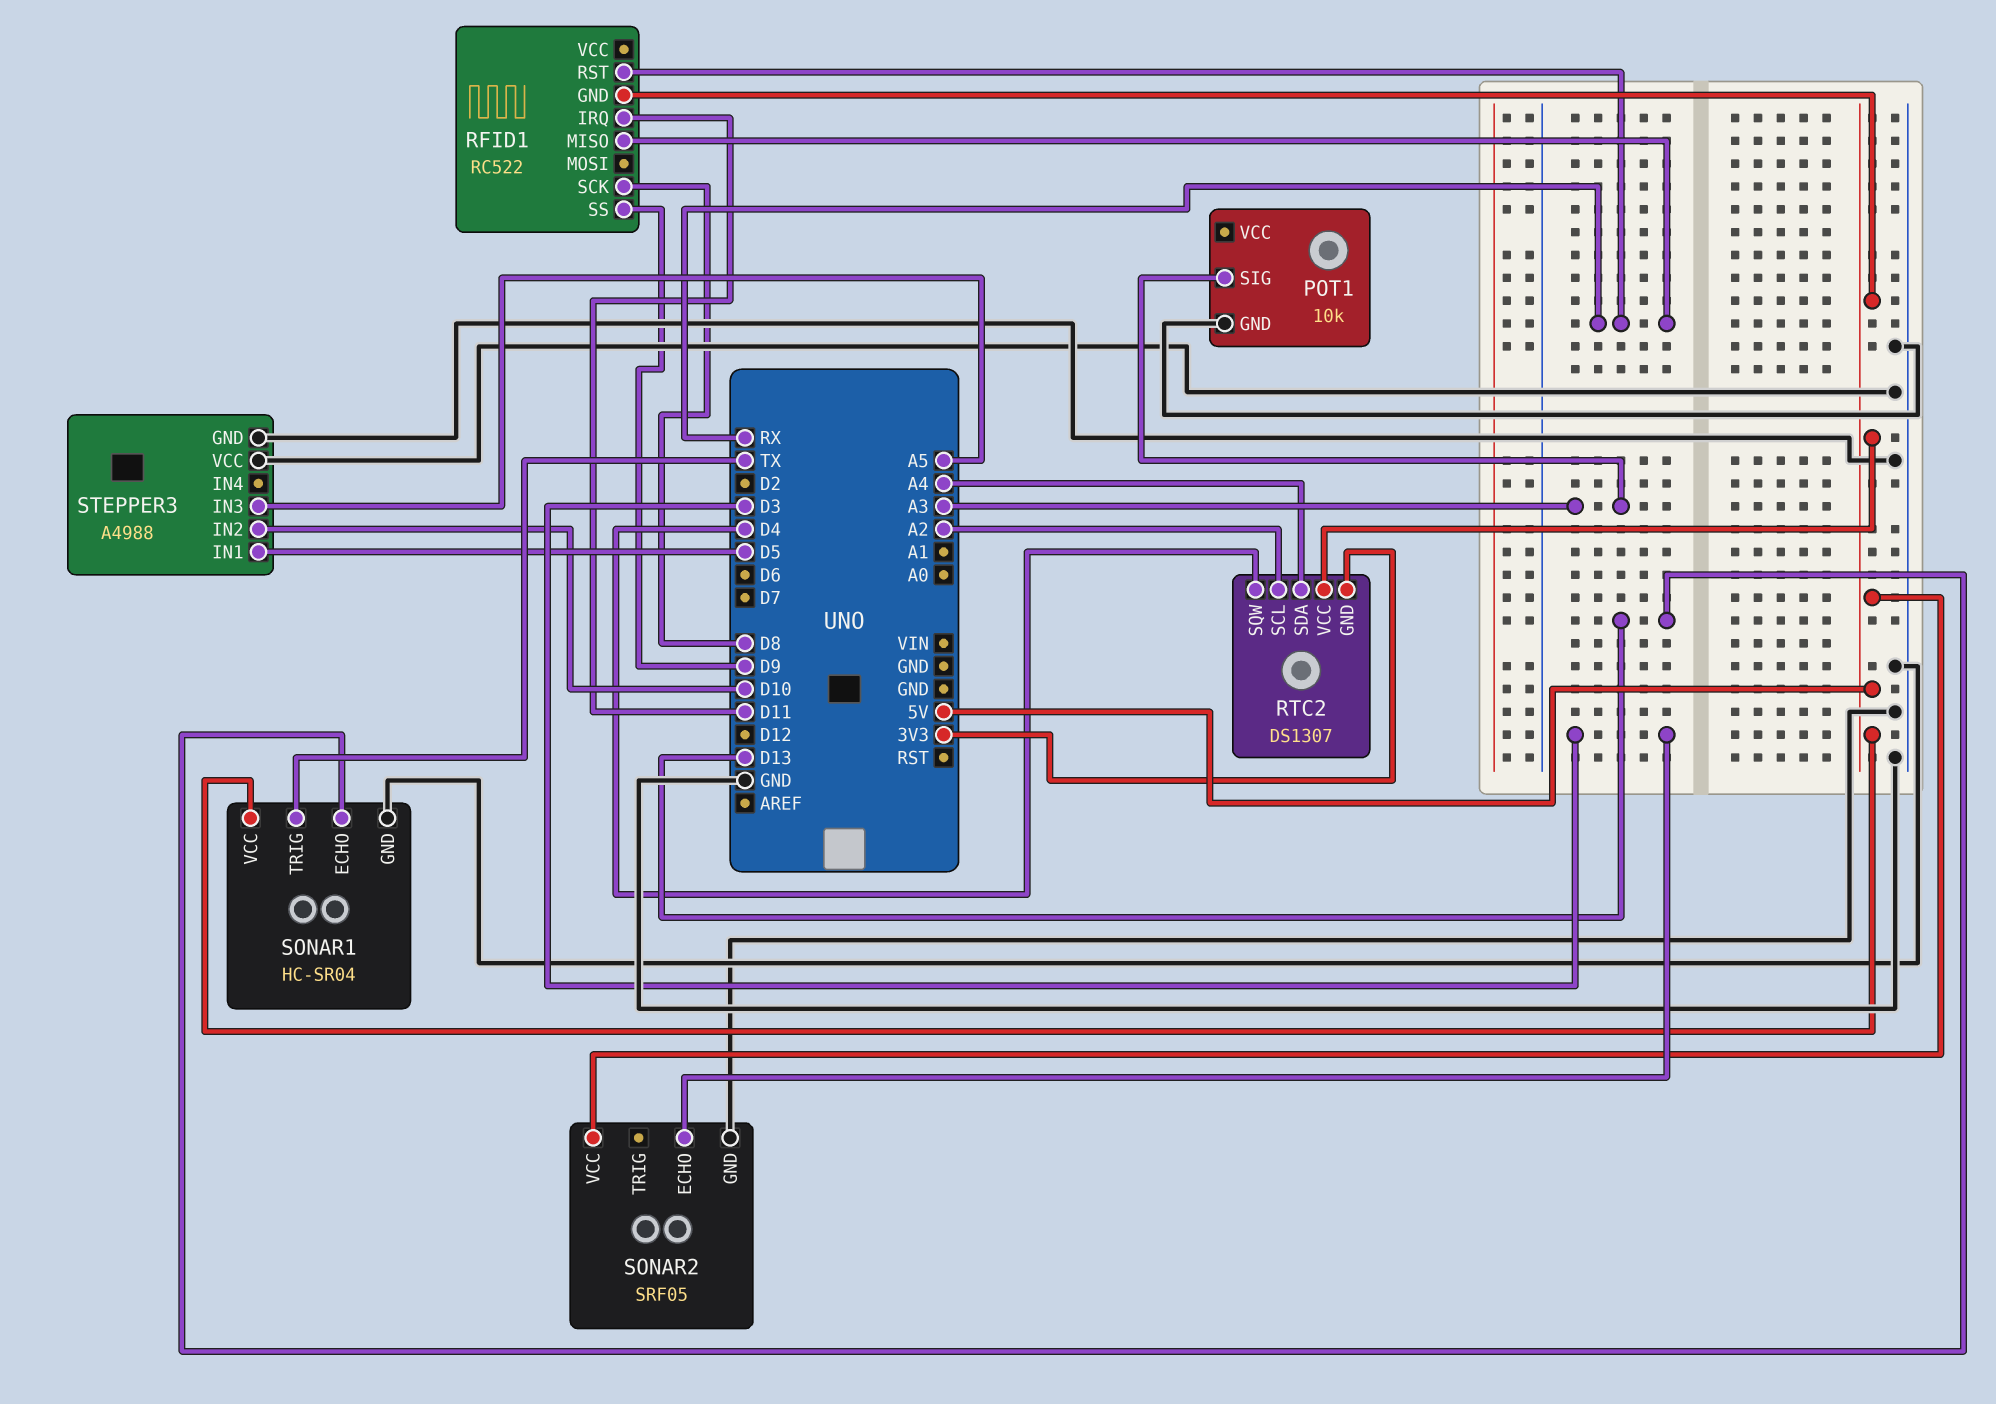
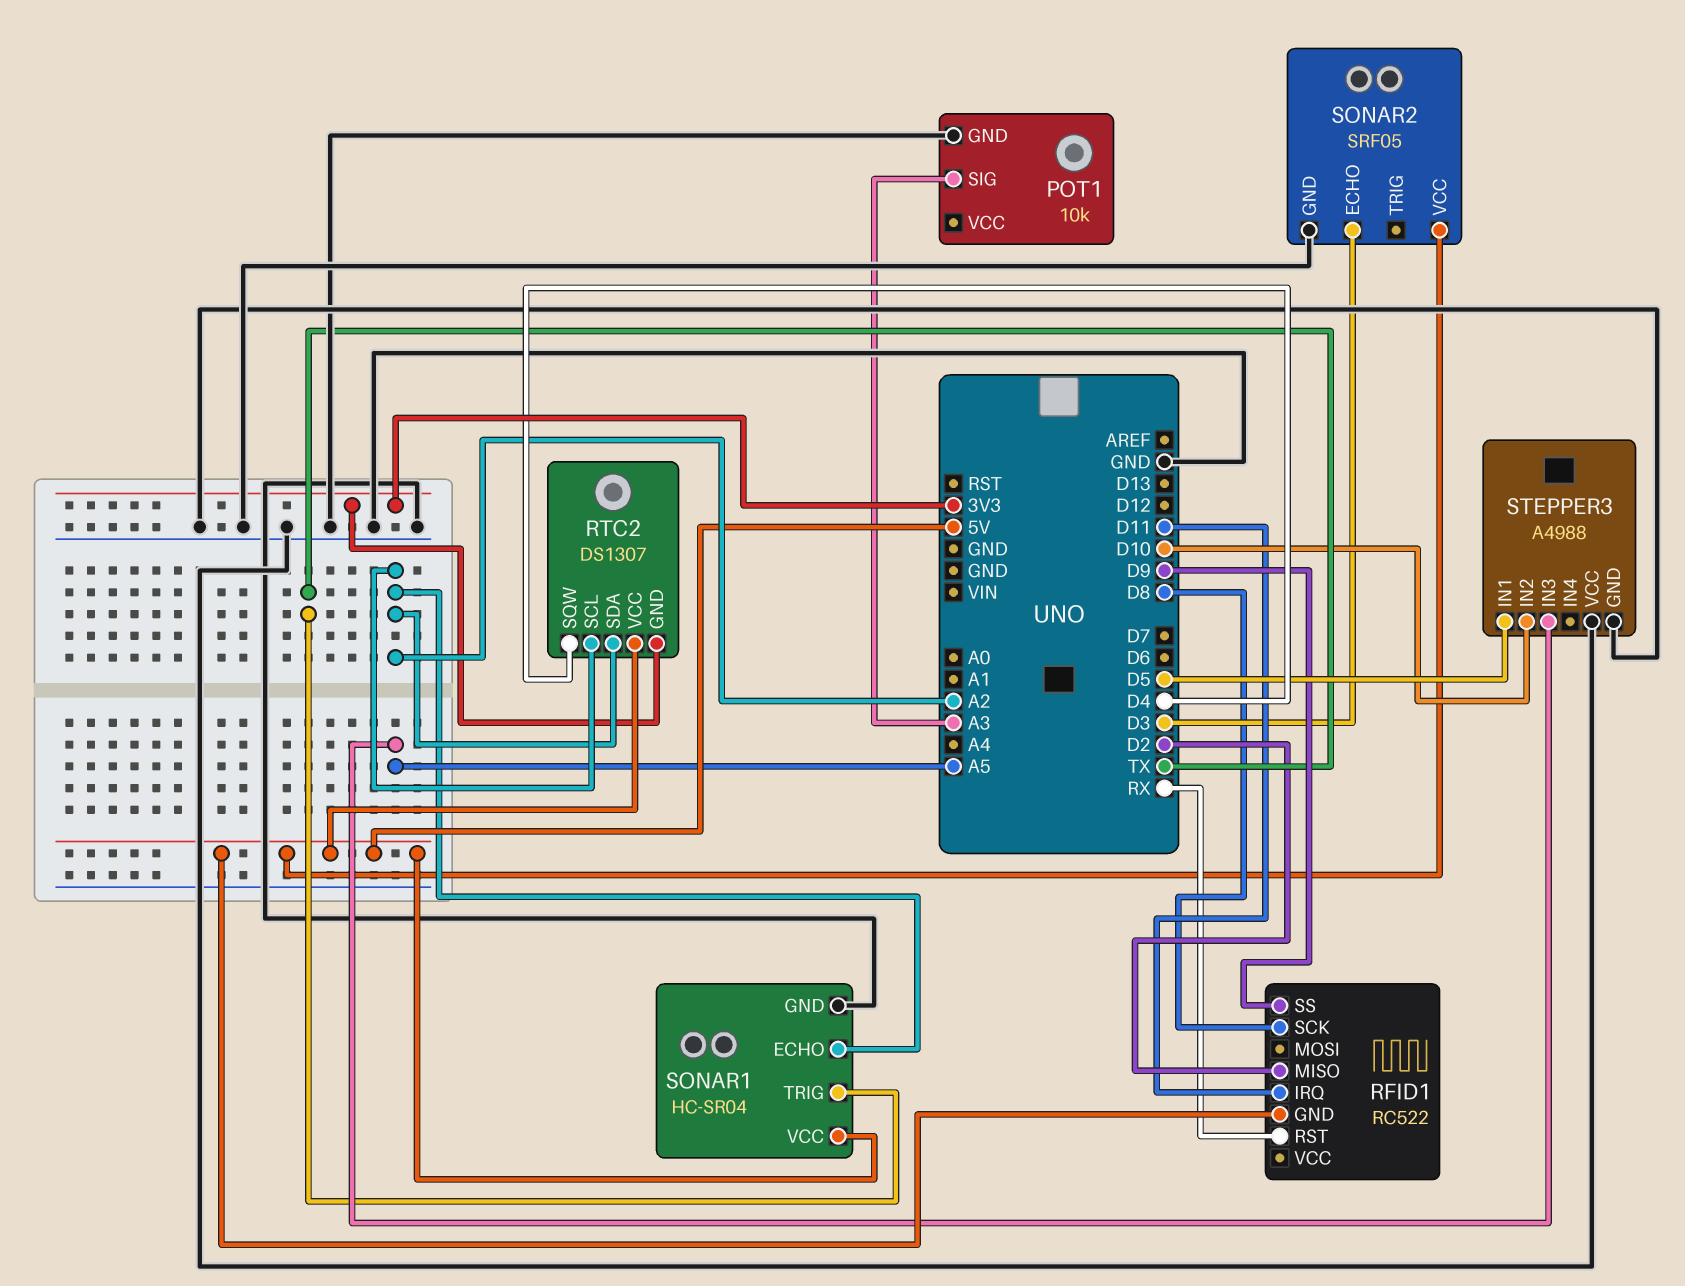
RFID1 pin MISO: RX -> D2
RTC2 pin SDA: A4 -> A2
SONAR1 pin ECHO: D13 -> A2

